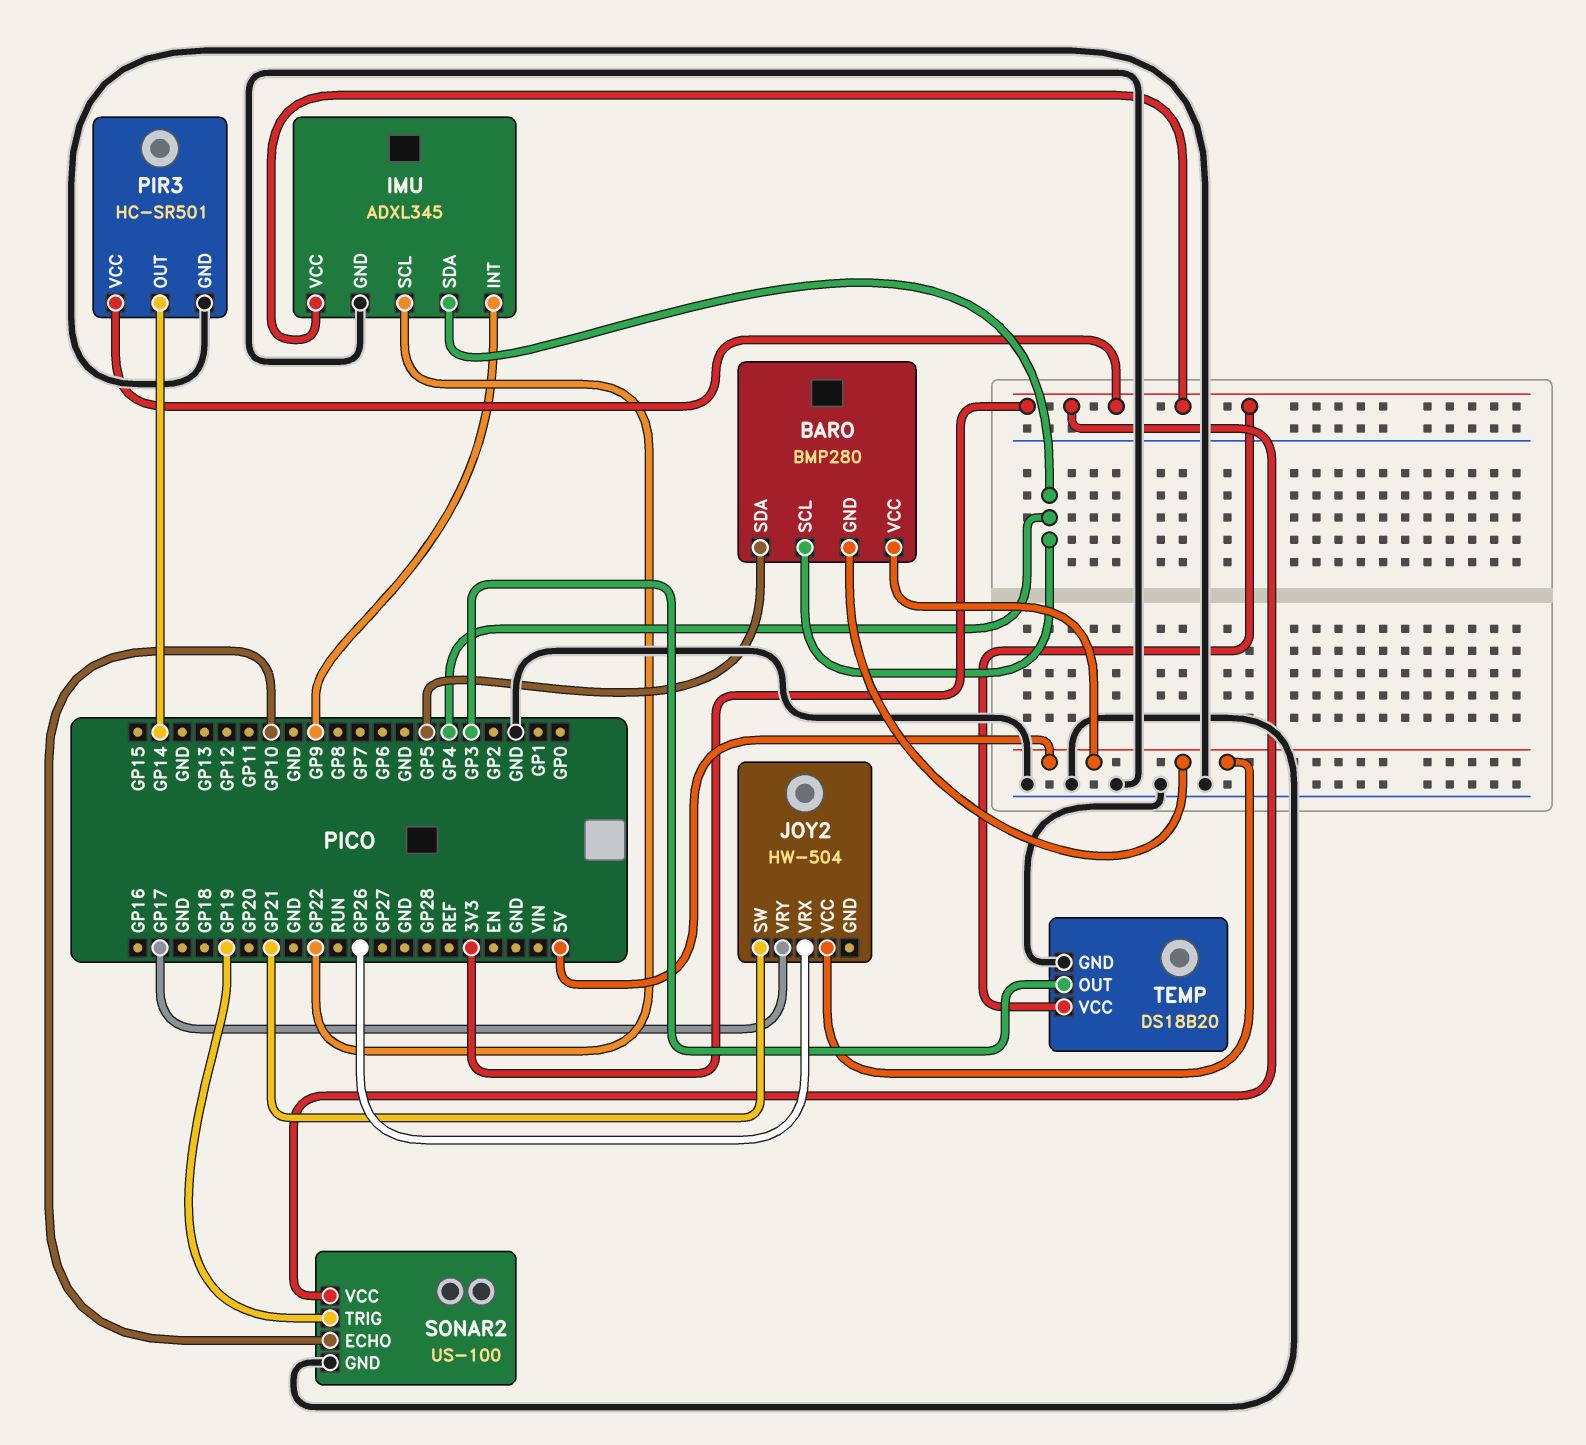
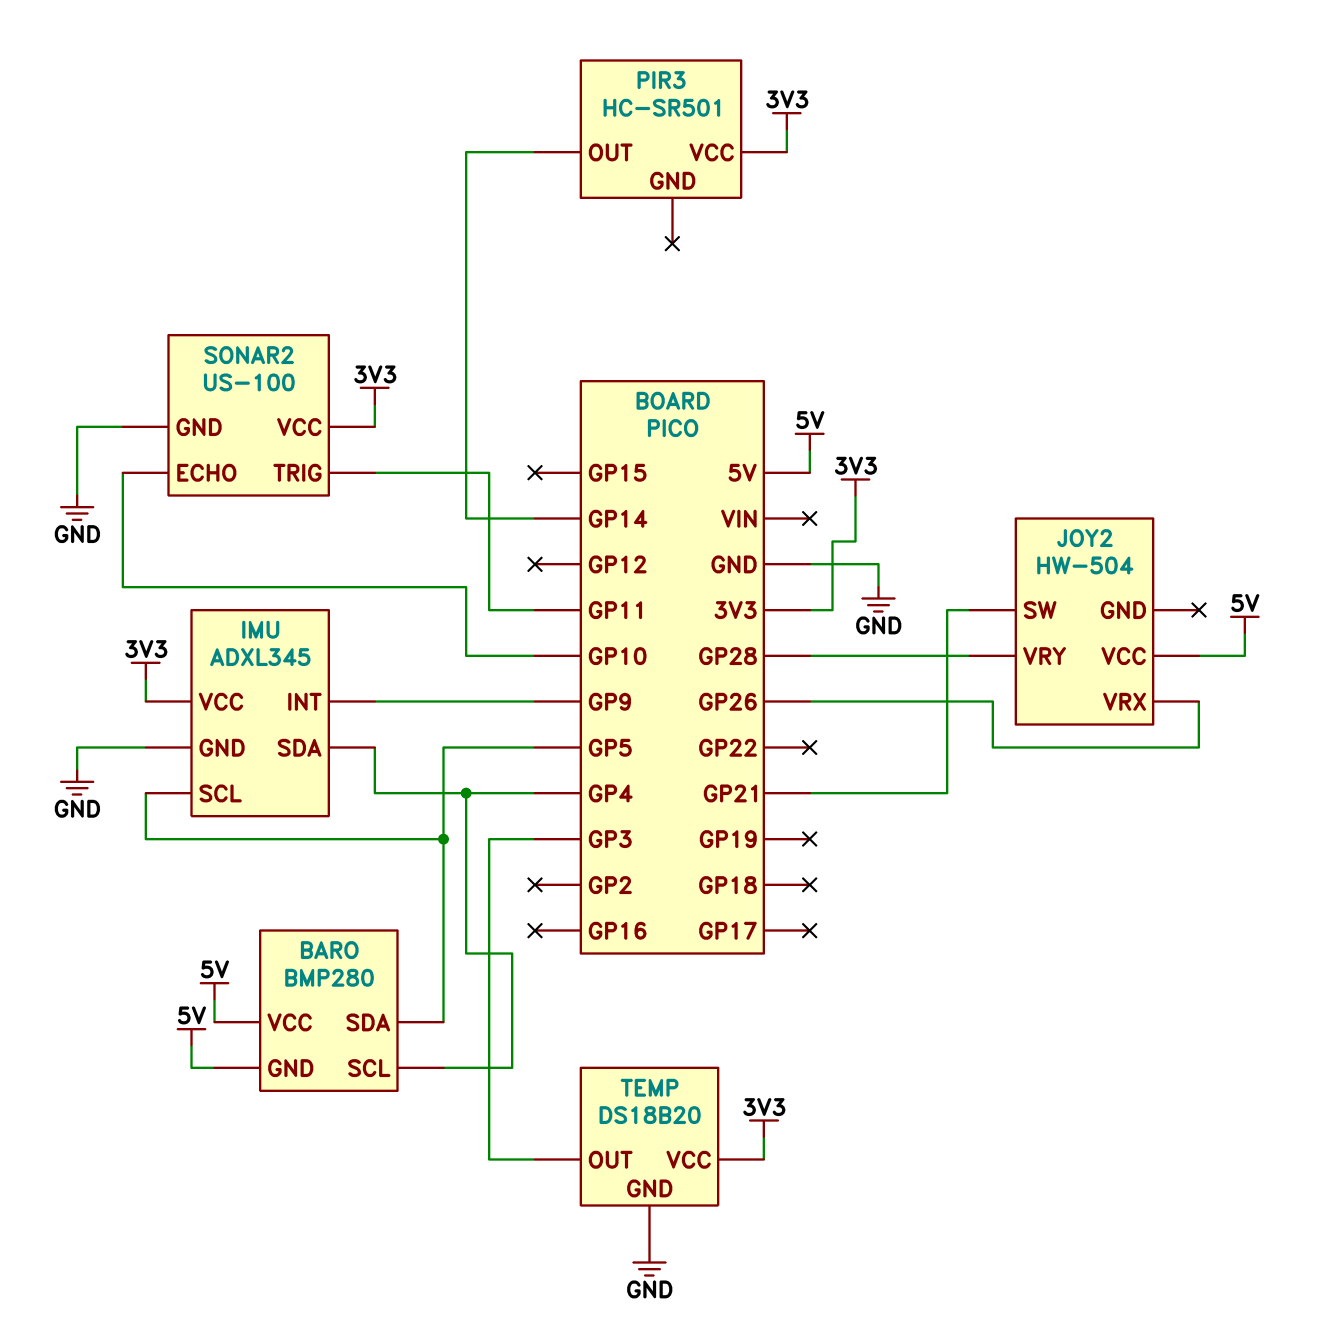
IMU pin SCL: GP22 -> GP5
JOY2 pin VRY: GP17 -> GP28
PIR3 pin GND: GND -> none
SONAR2 pin TRIG: GP19 -> GP11

